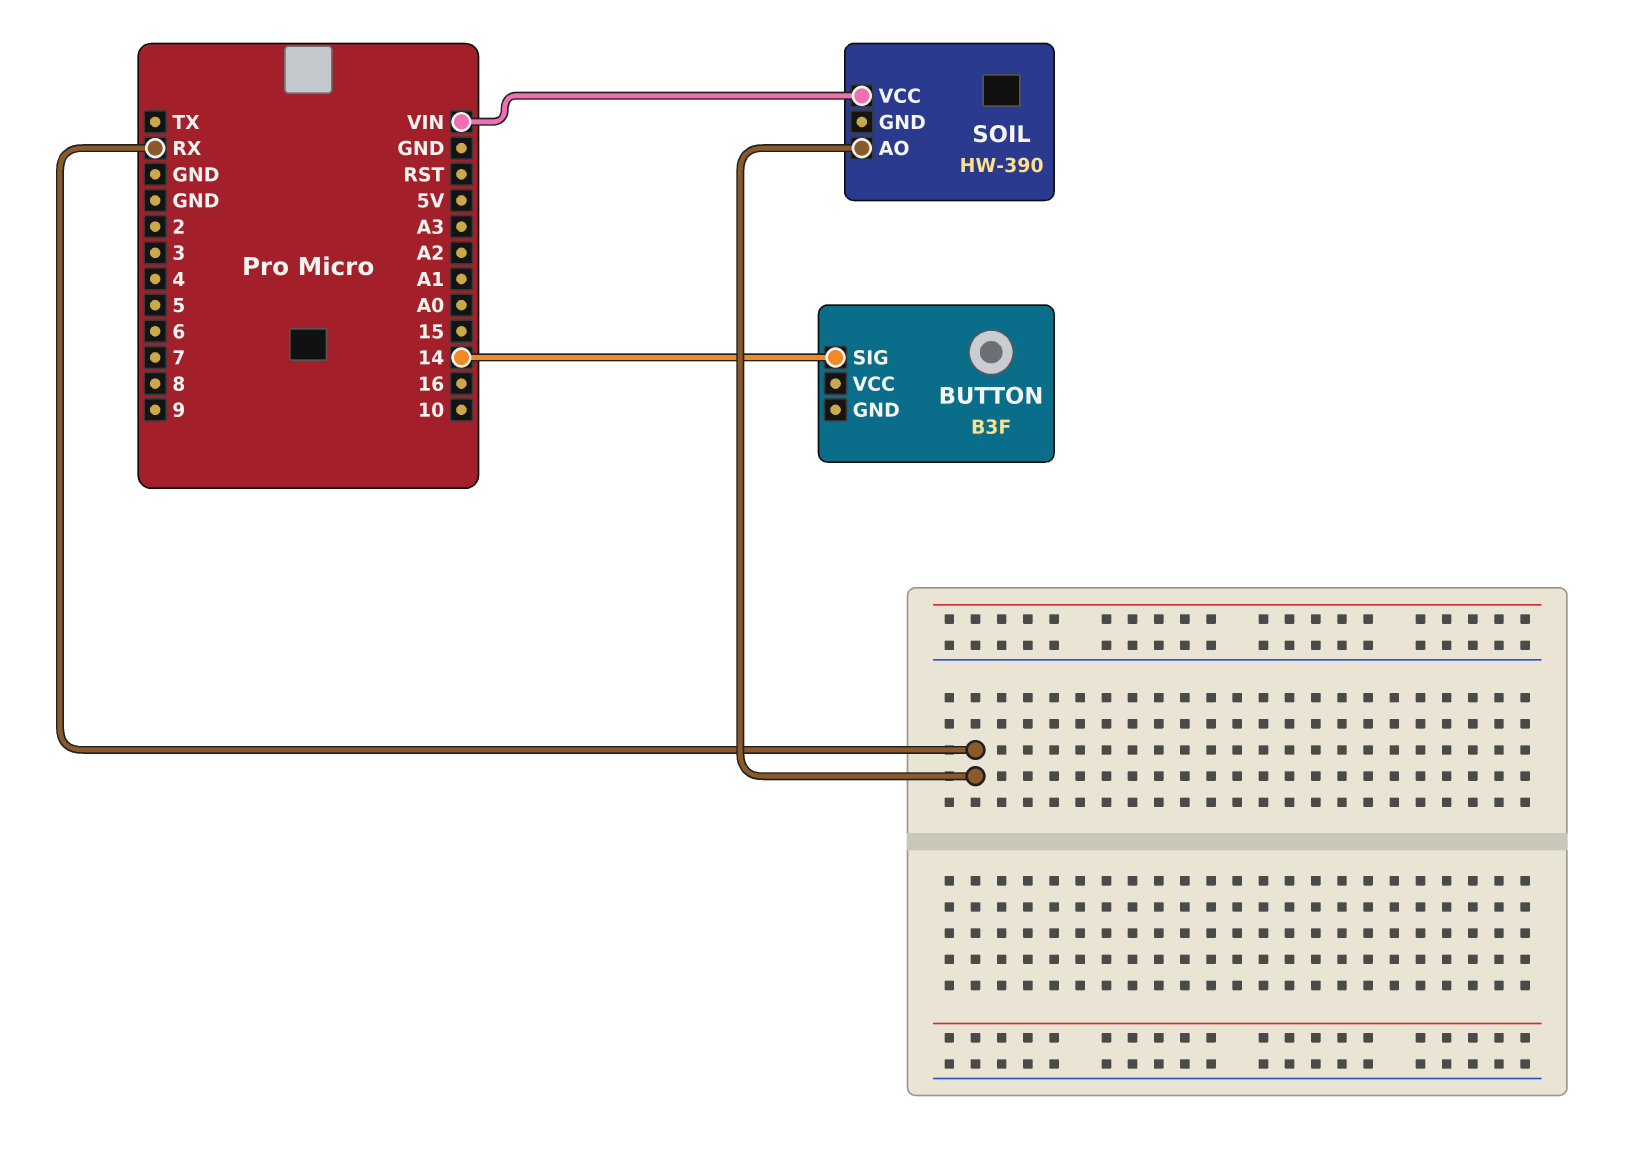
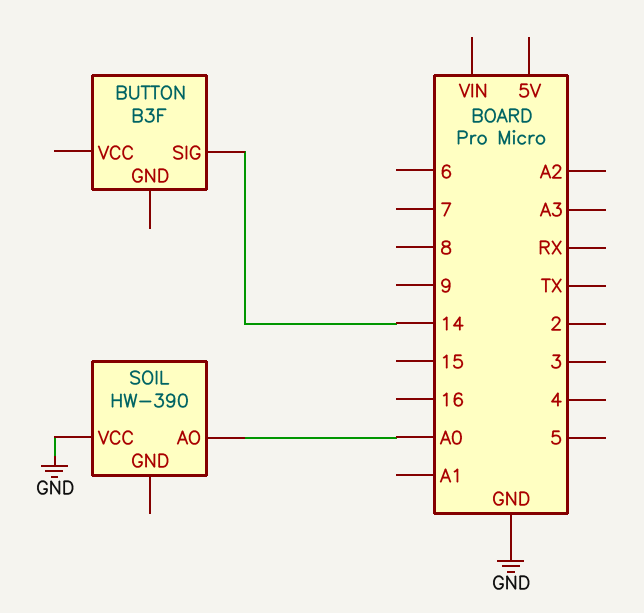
SOIL pin AO: RX -> A0
SOIL pin VCC: VIN -> GND

